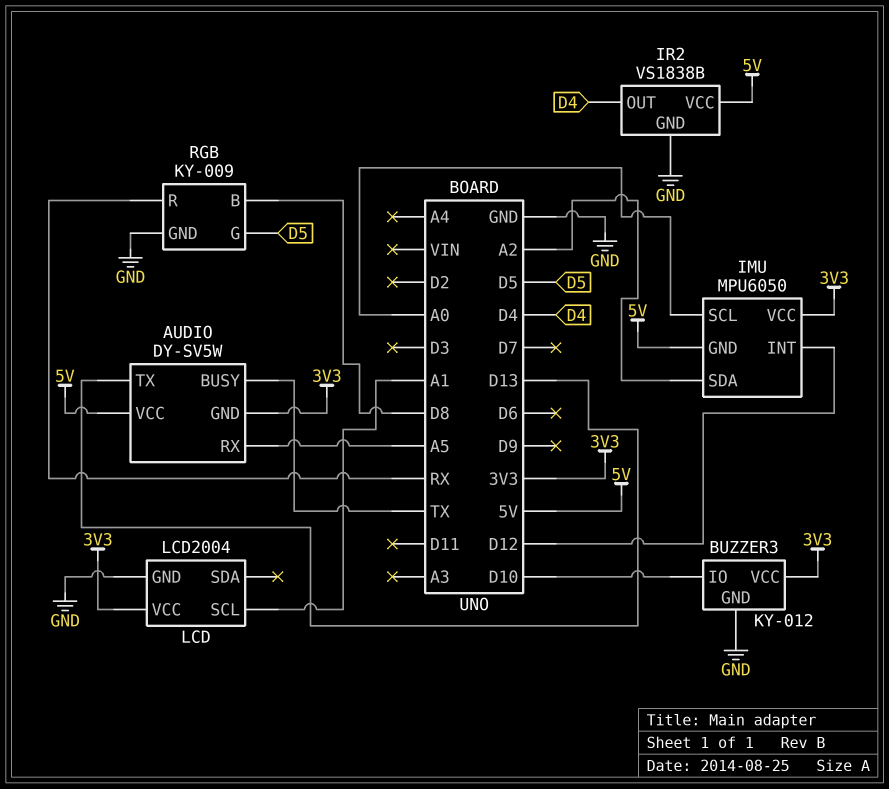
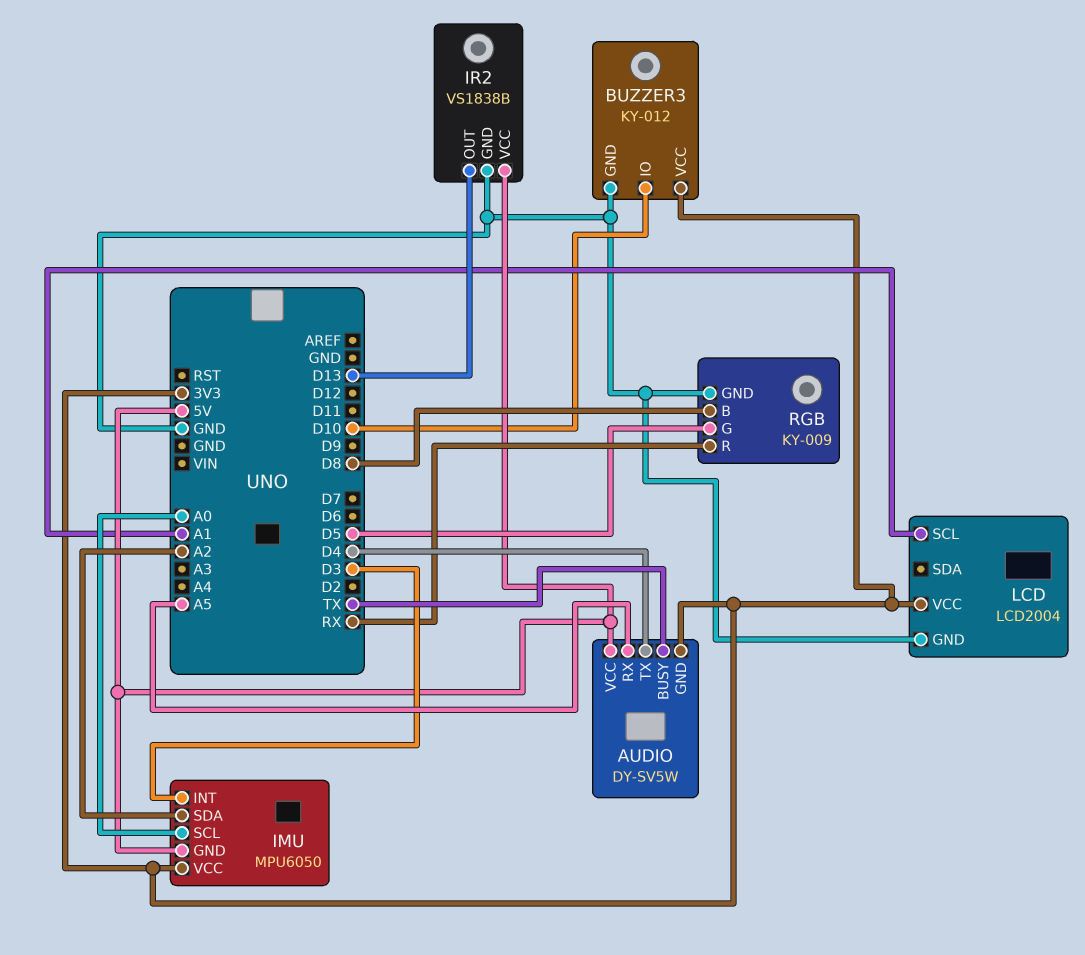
AUDIO pin TX: D13 -> D4
IMU pin INT: D12 -> D3
IR2 pin OUT: D4 -> D13

